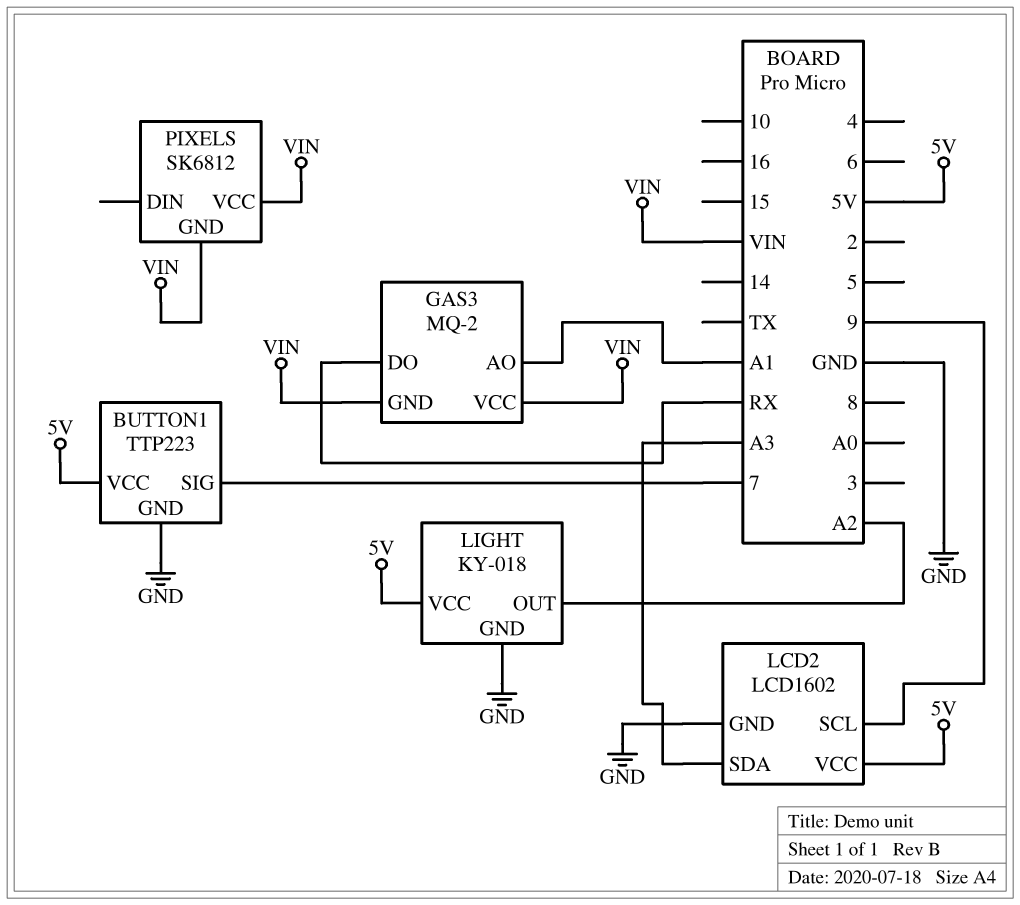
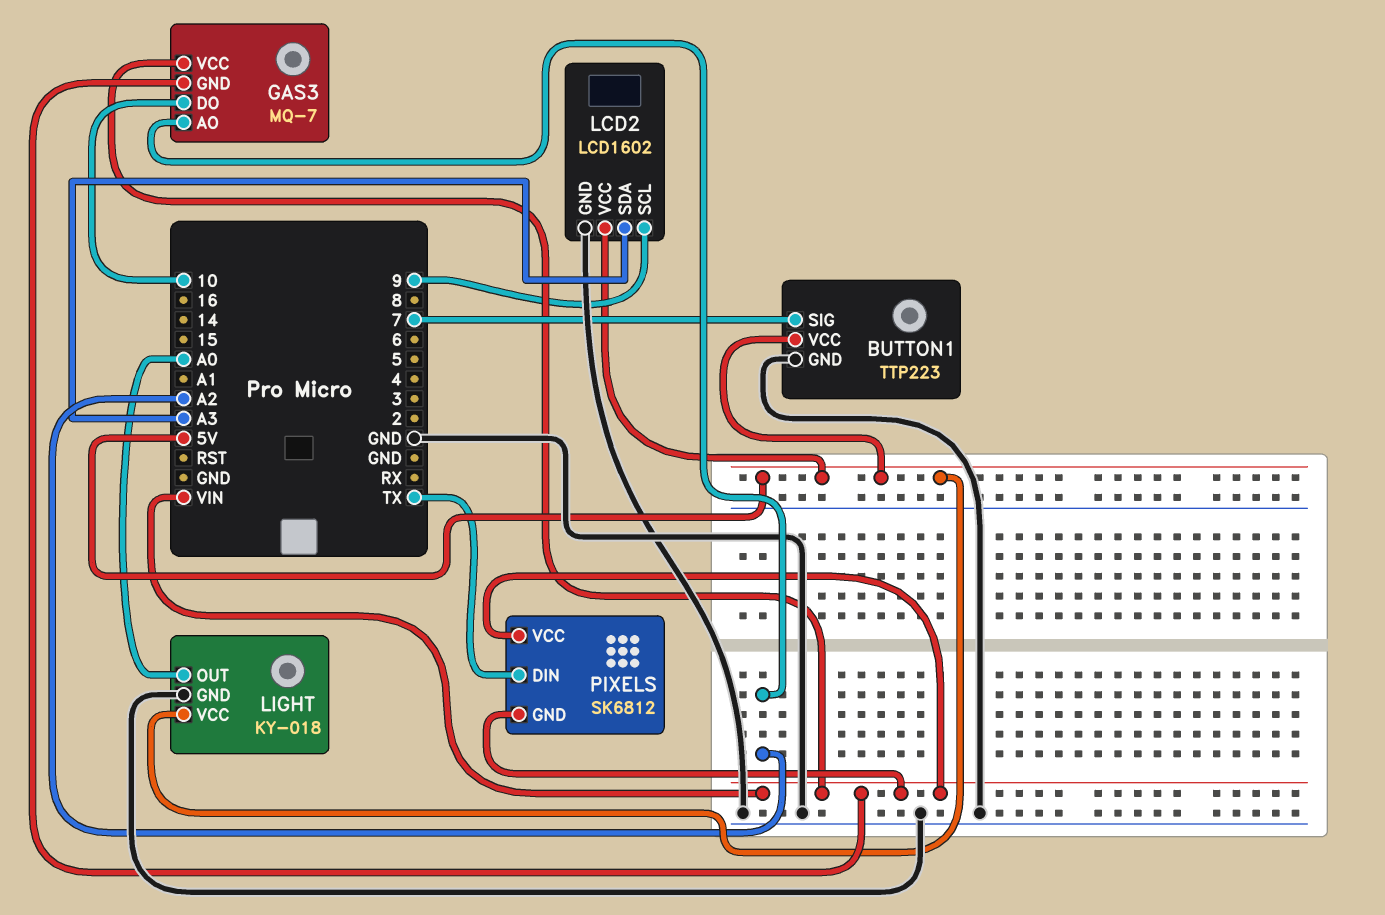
GAS3: MQ-2 -> MQ-7
GAS3 pin AO: A1 -> A2
GAS3 pin DO: RX -> 10
LIGHT pin OUT: A2 -> A0
PIXELS pin DIN: none -> TX

